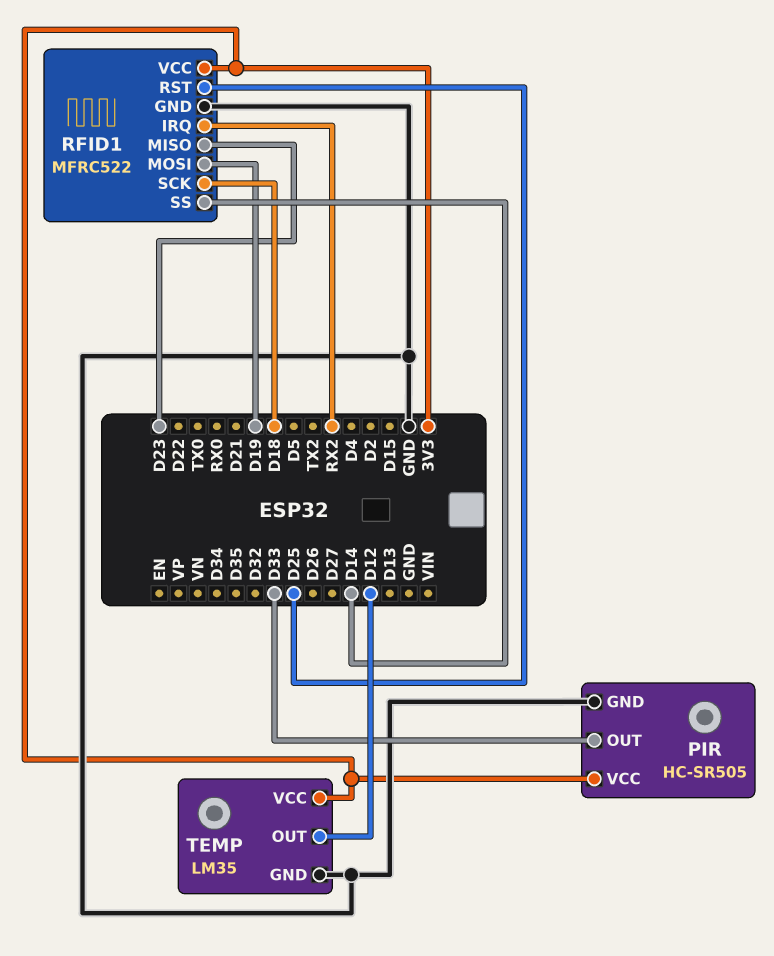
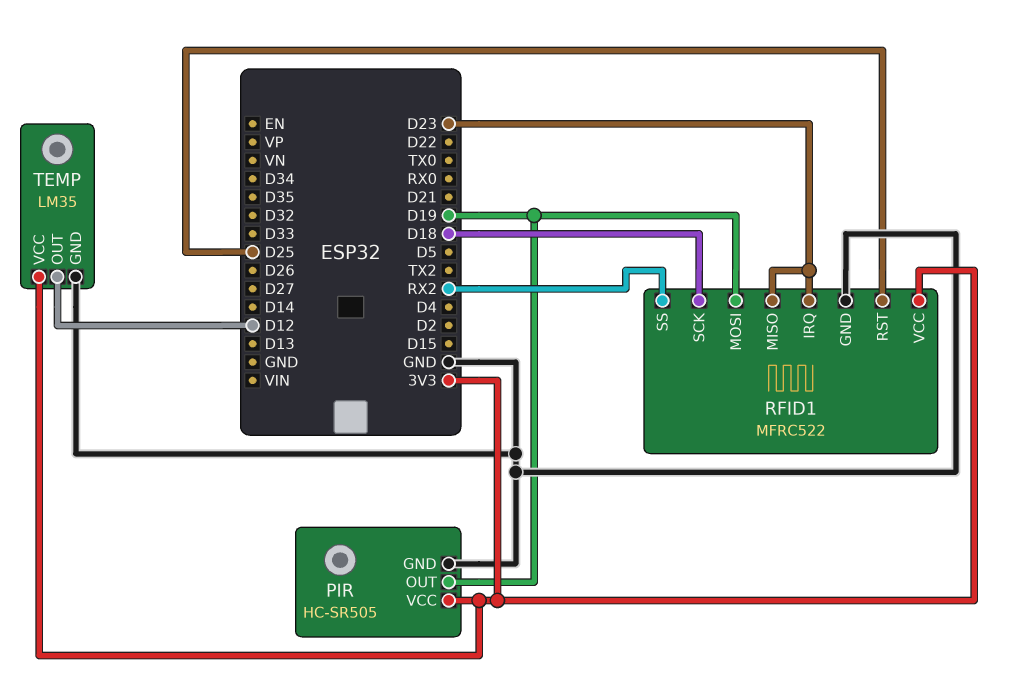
PIR pin OUT: D33 -> D19
RFID1 pin IRQ: RX2 -> D23
RFID1 pin SS: D14 -> RX2

